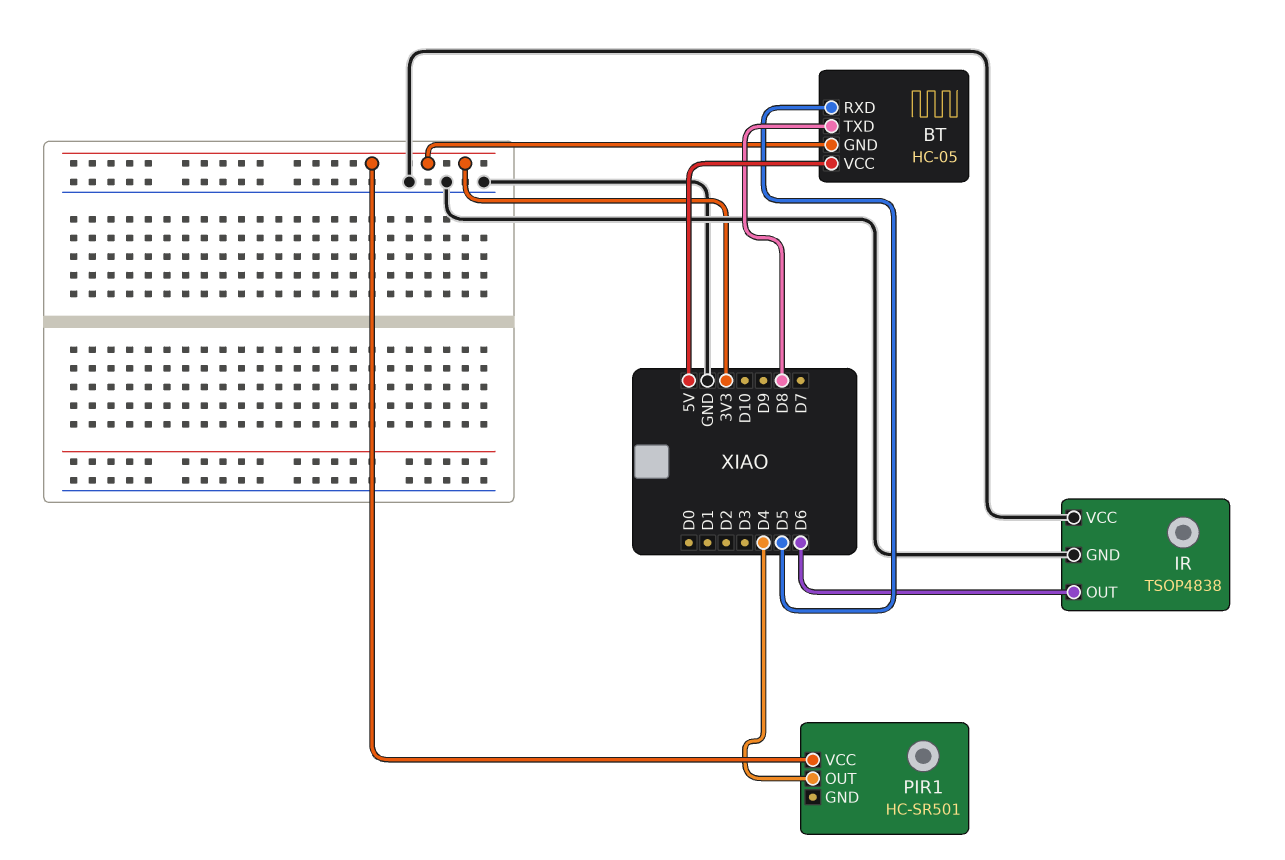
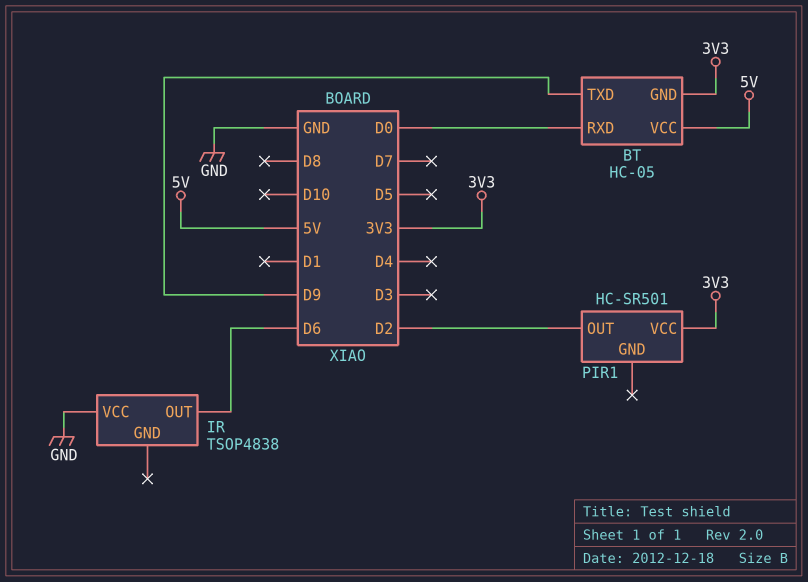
BT pin RXD: D5 -> D0
BT pin TXD: D8 -> D9
IR pin GND: GND -> none
PIR1 pin OUT: D4 -> D2

